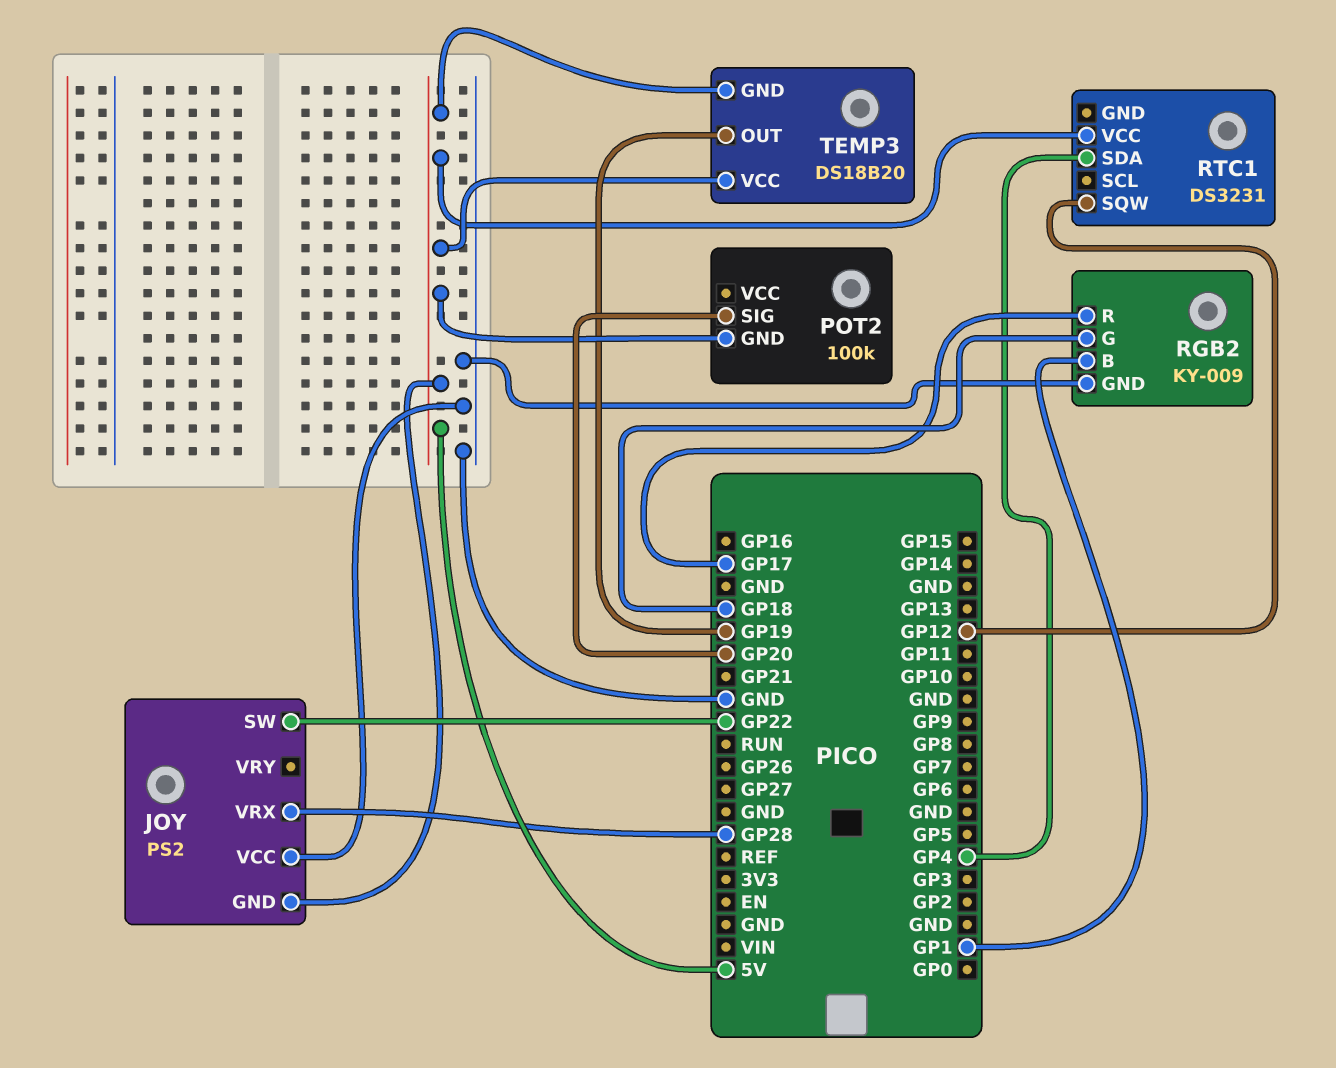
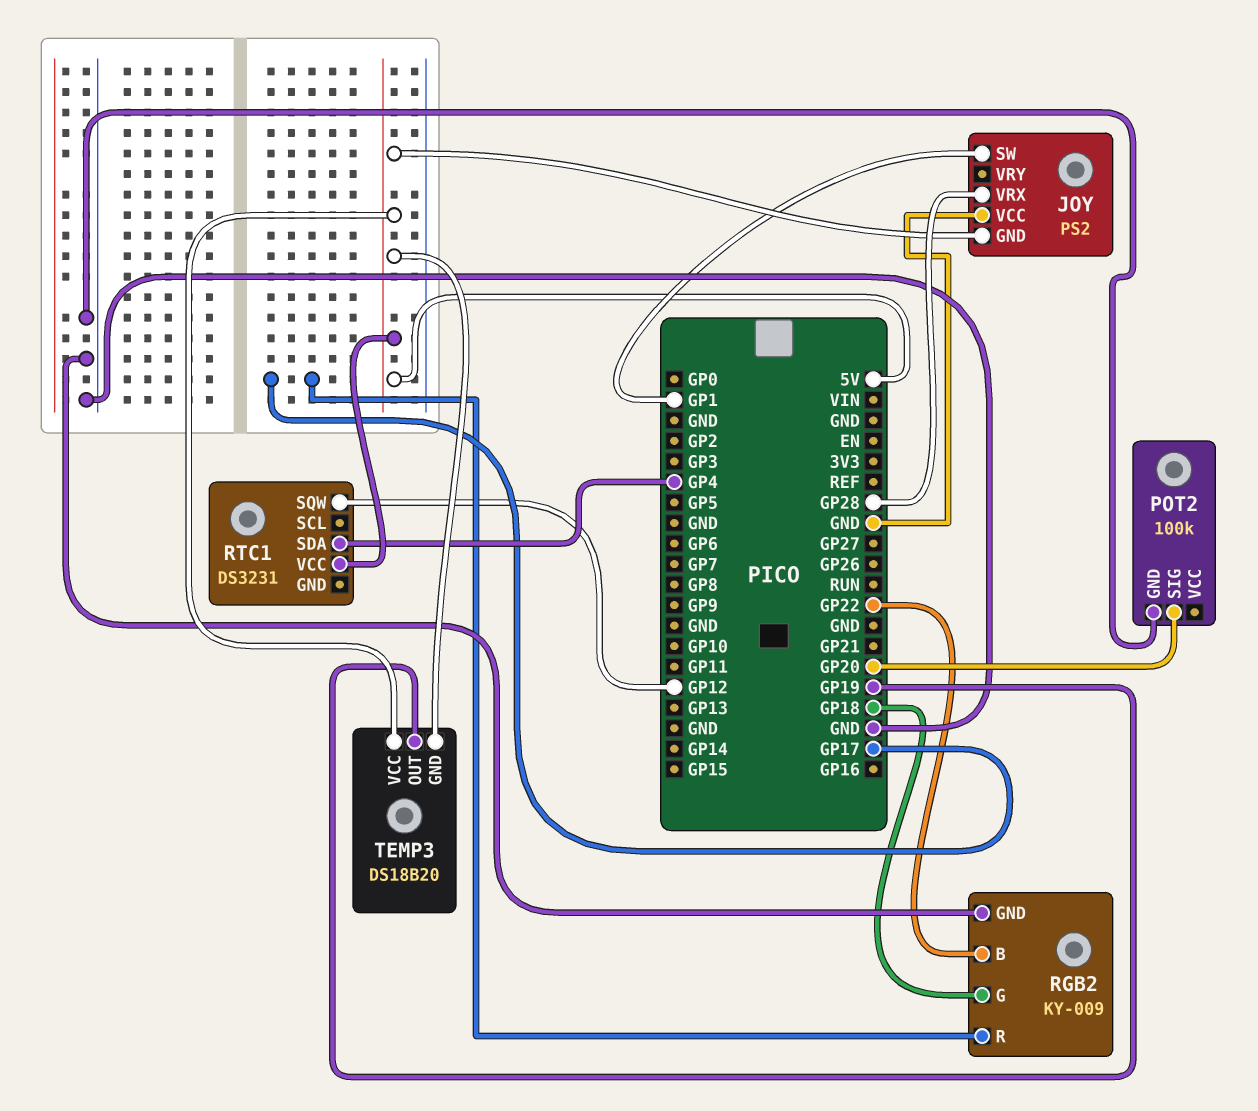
JOY pin SW: GP22 -> GP1
POT2 pin GND: 5V -> GND
RGB2 pin B: GP1 -> GP22

